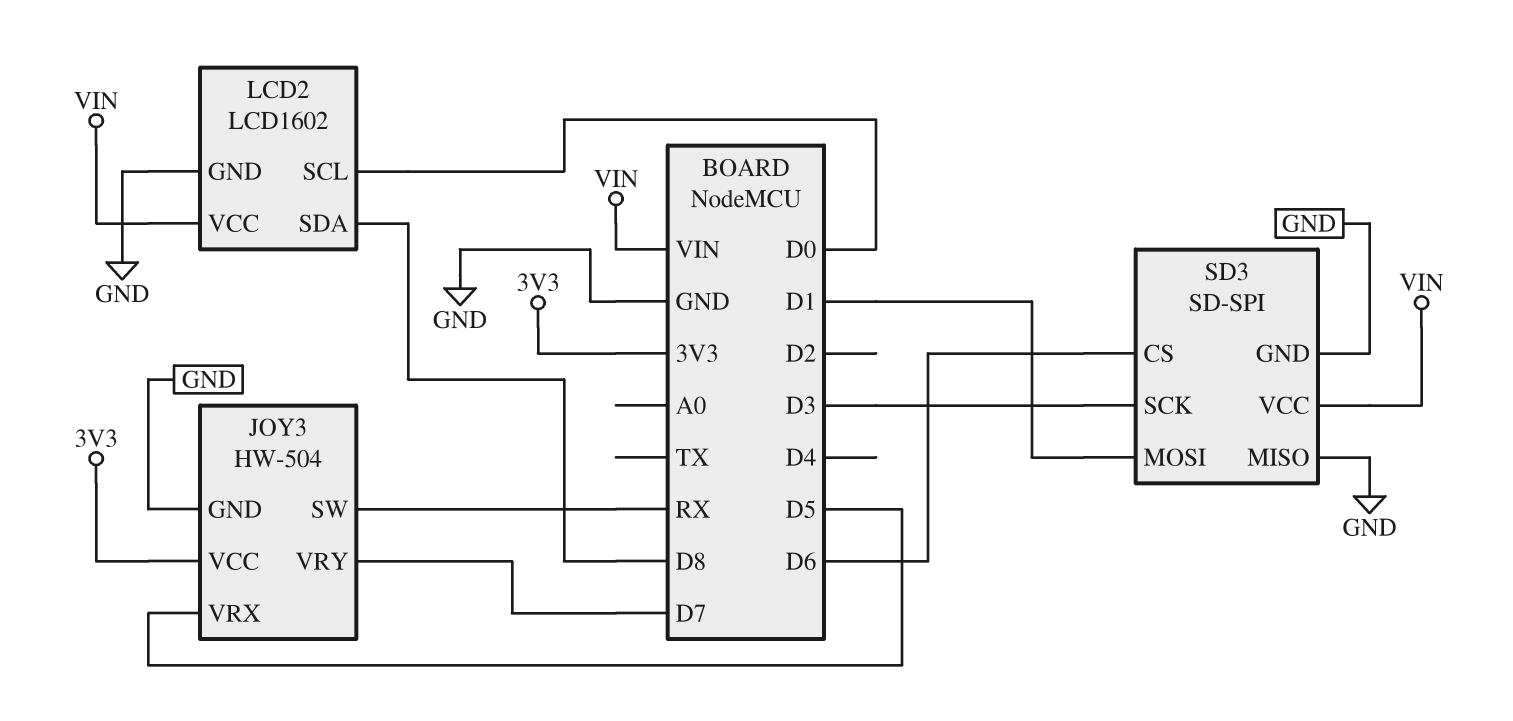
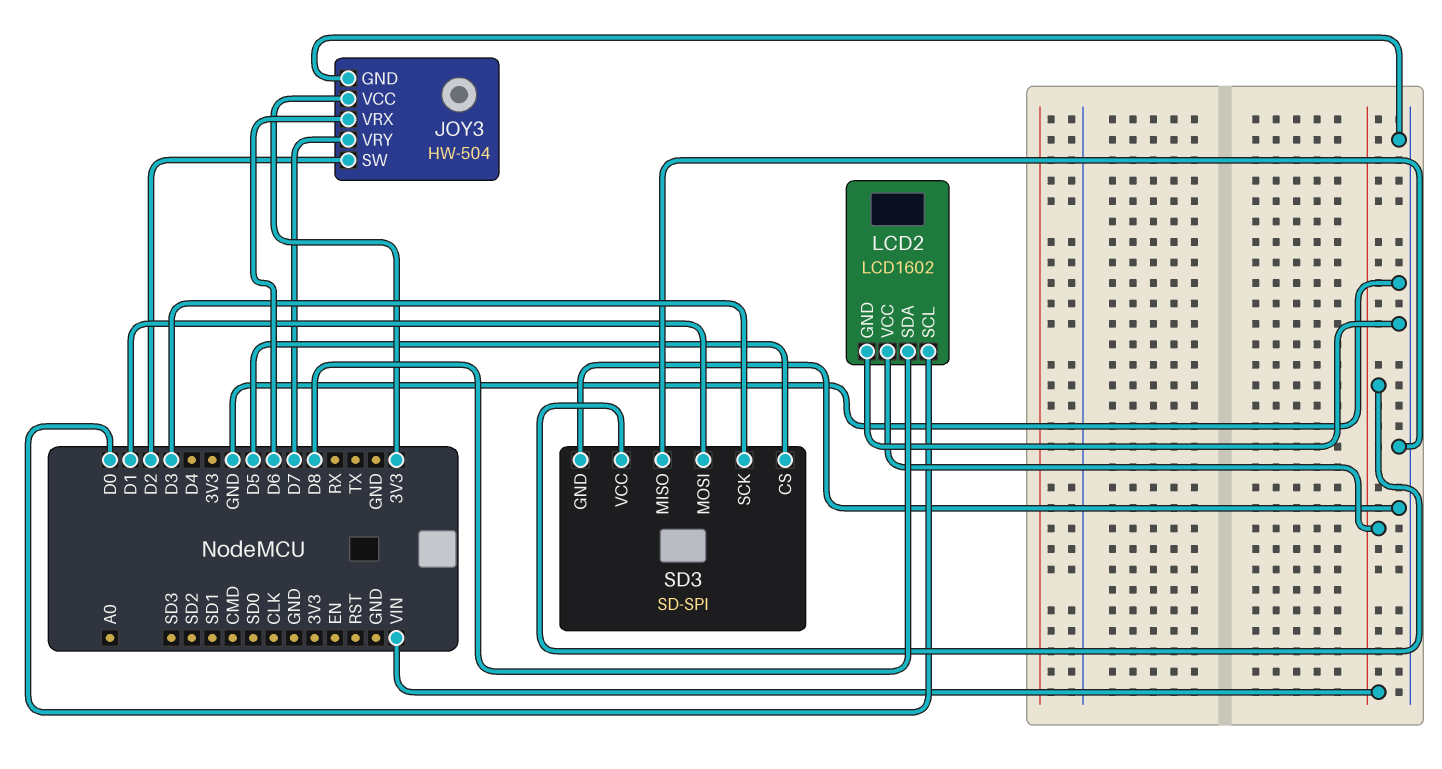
JOY3 pin SW: RX -> D2
JOY3 pin VRX: D5 -> D6
SD3 pin CS: D6 -> D5

